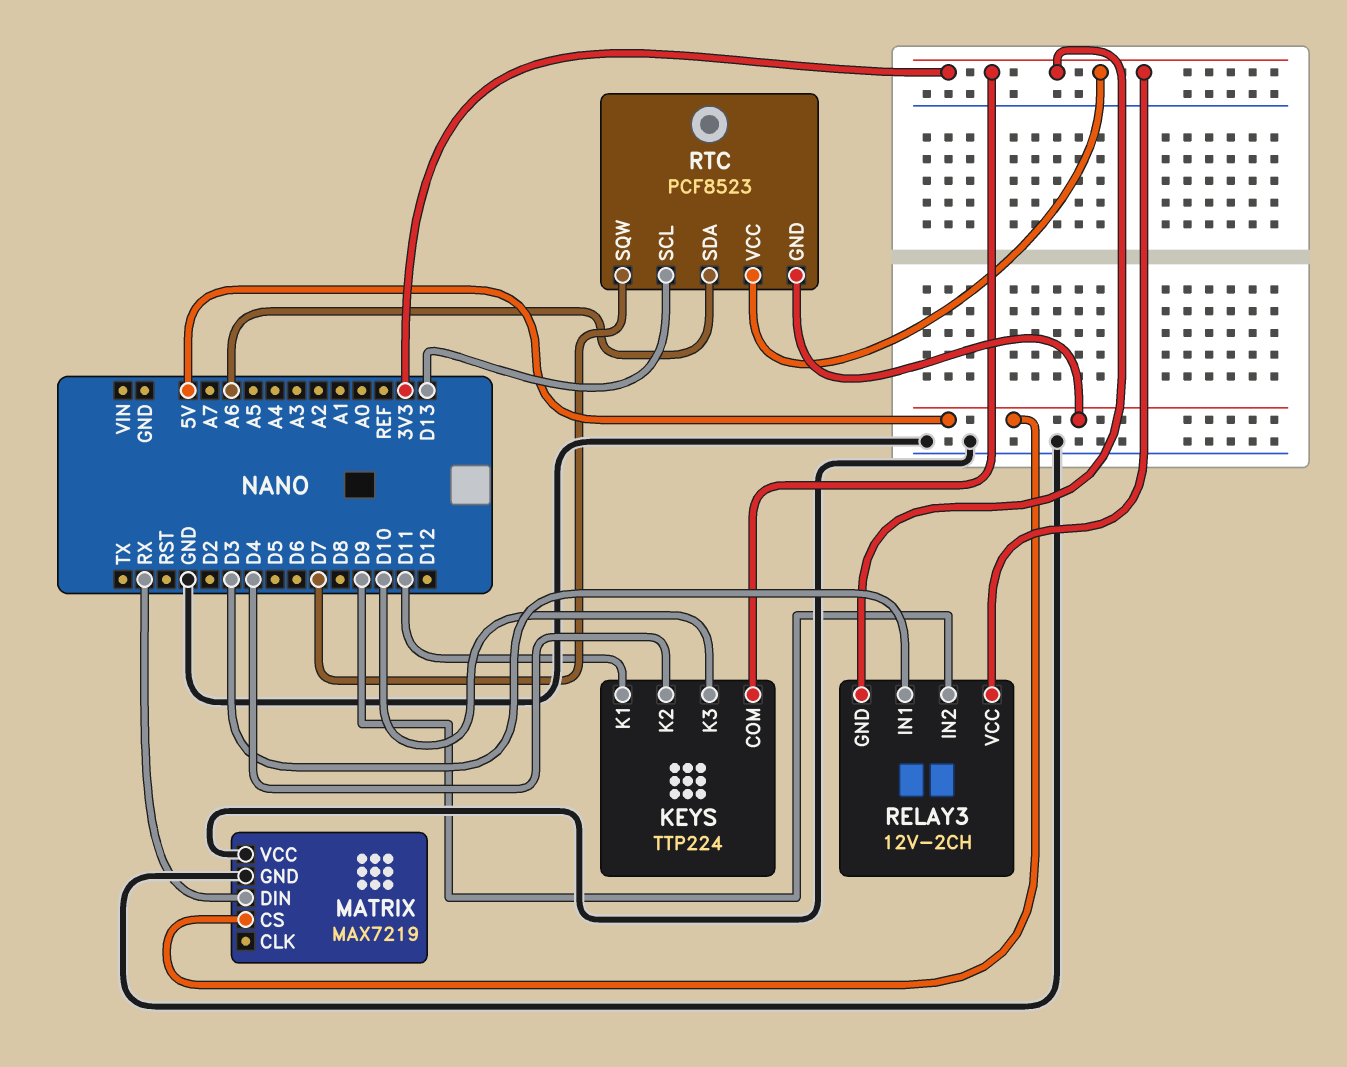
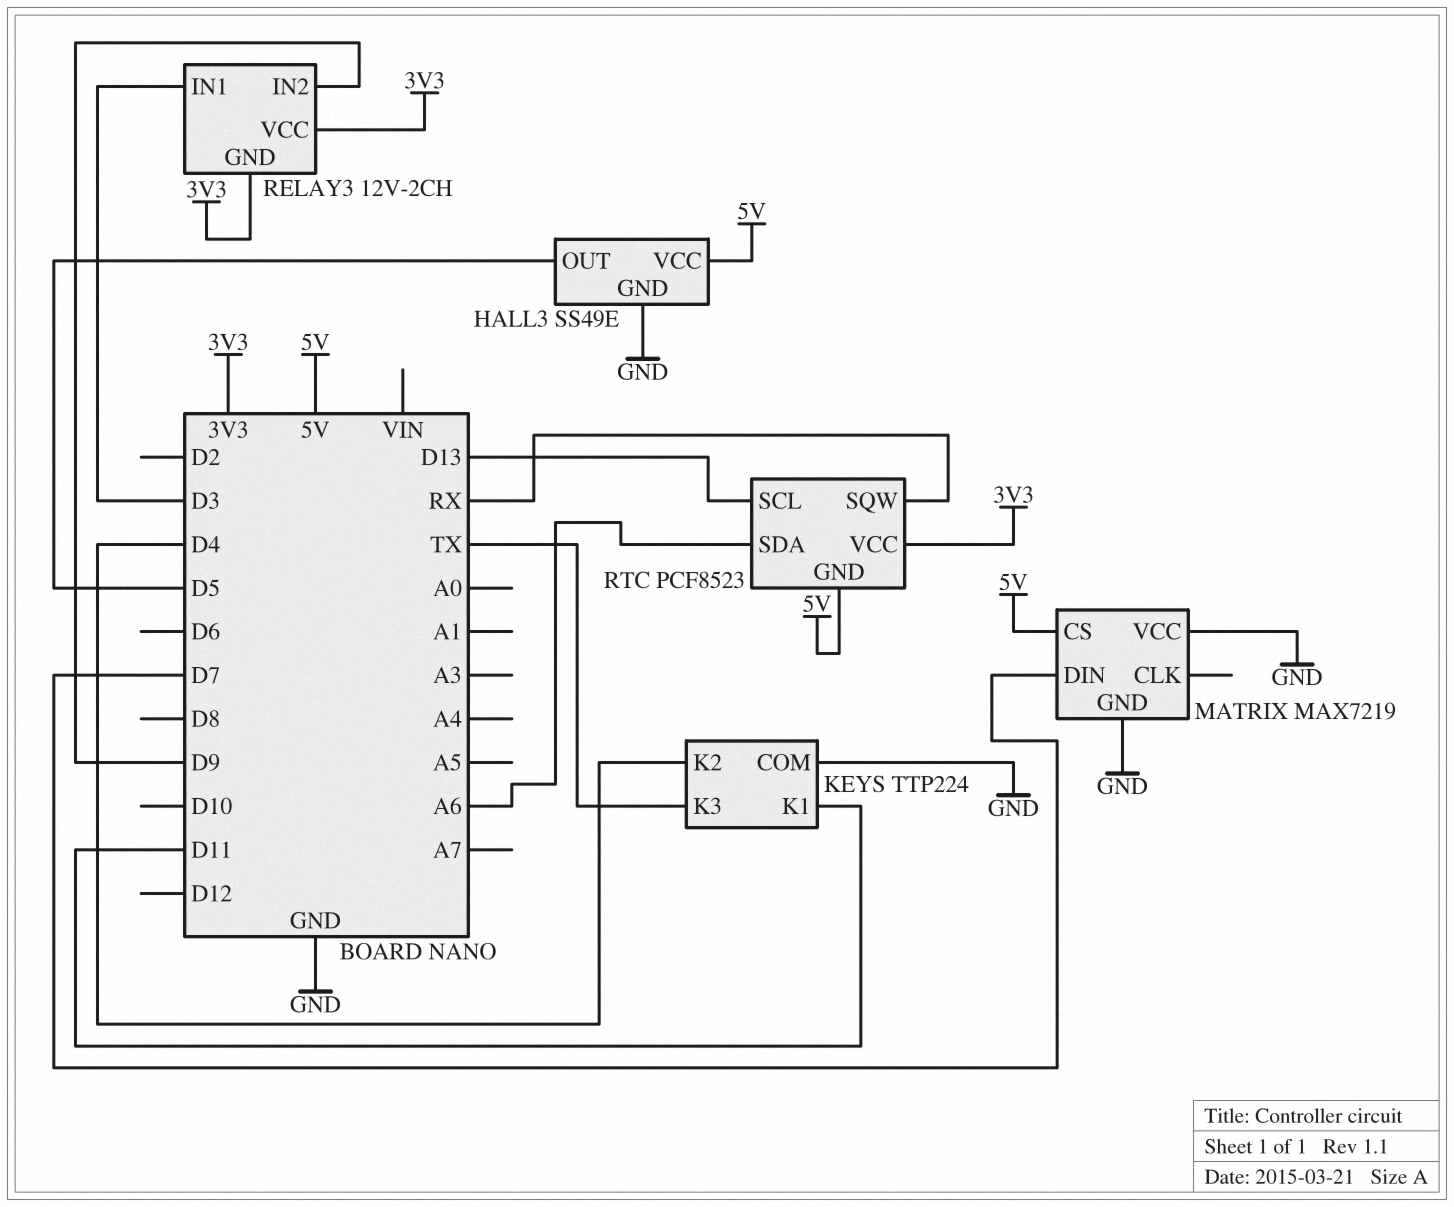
HALL3: none -> SS49E
HALL3 pin GND: none -> GND
HALL3 pin OUT: none -> D5
HALL3 pin VCC: none -> 5V
KEYS pin COM: 3V3 -> GND
KEYS pin K3: D10 -> TX
MATRIX pin DIN: RX -> D7
RTC pin SQW: D7 -> RX

